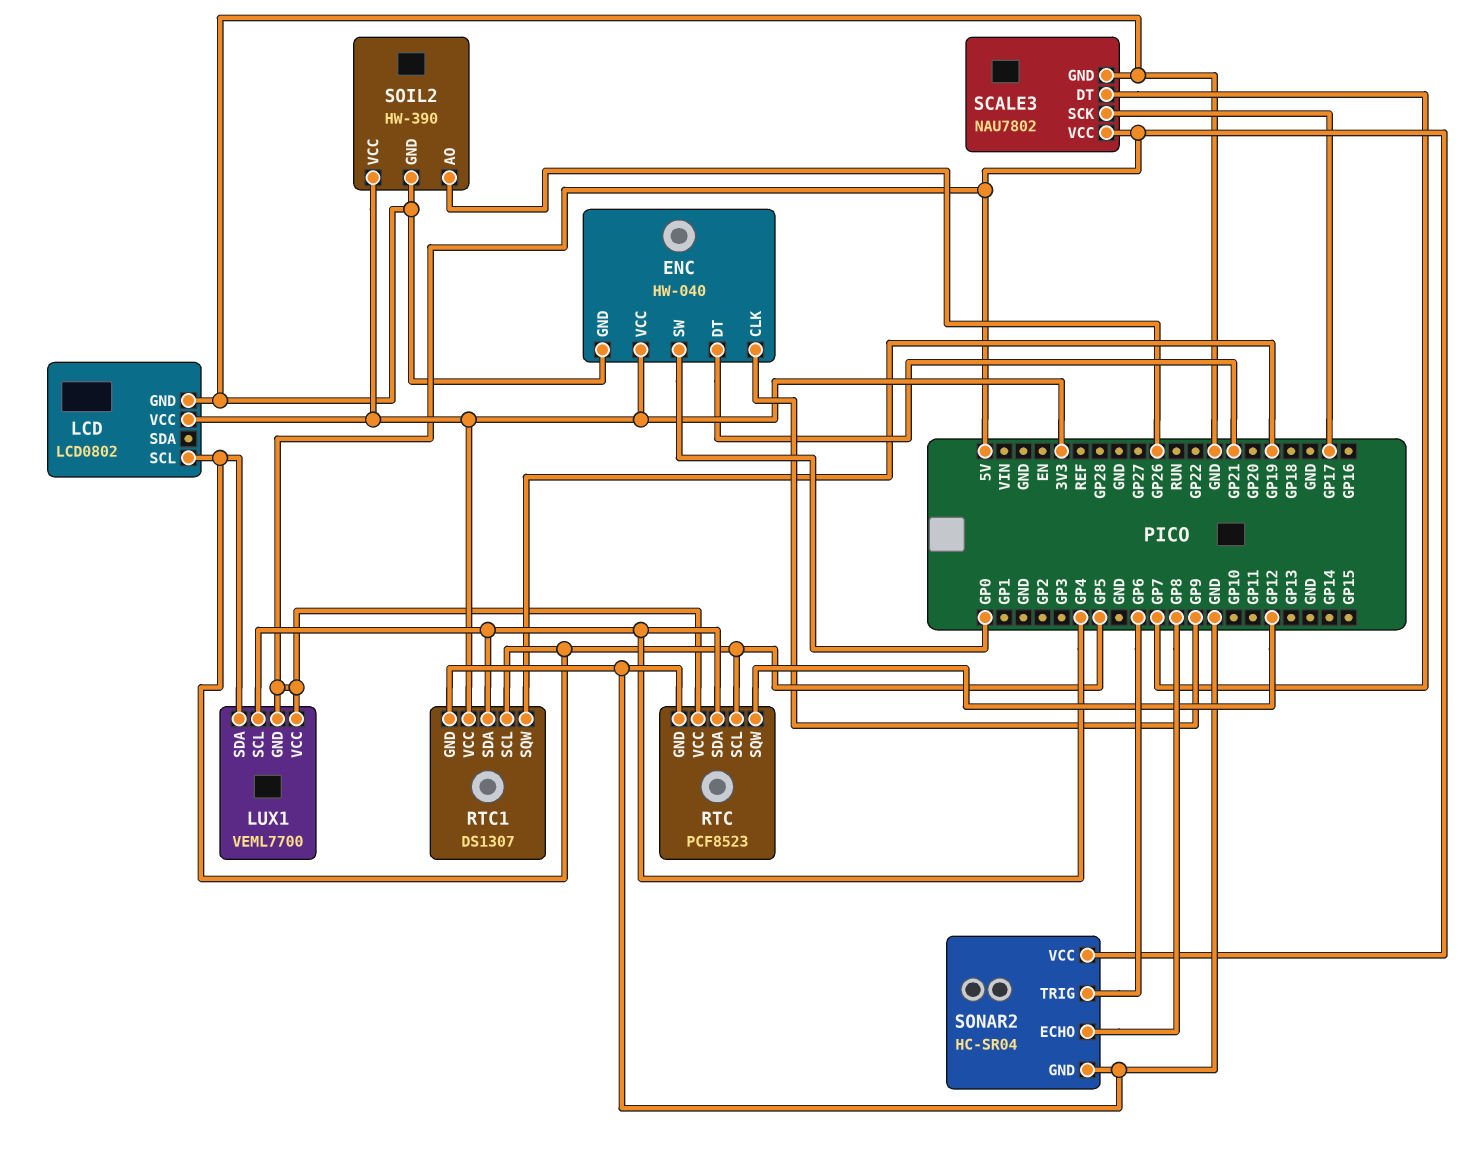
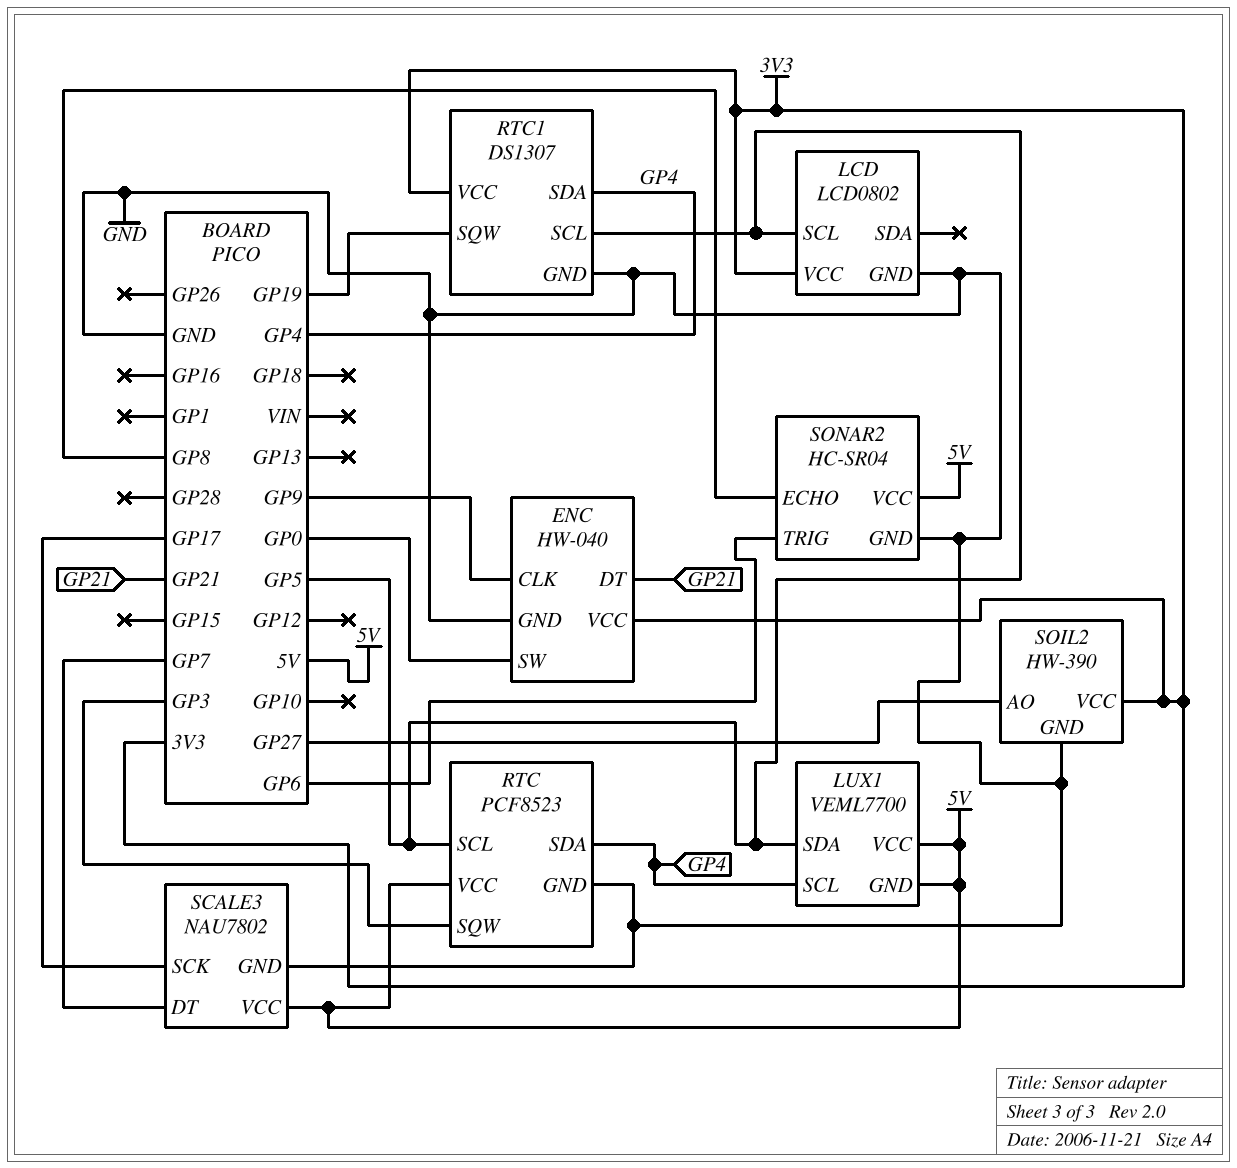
RTC pin SQW: GP12 -> GP3
SOIL2 pin AO: GP26 -> GP27

